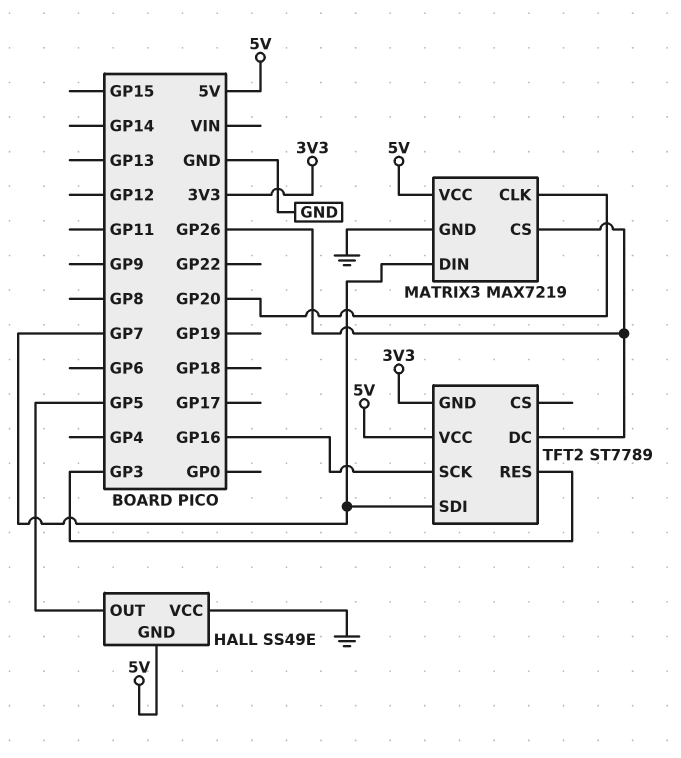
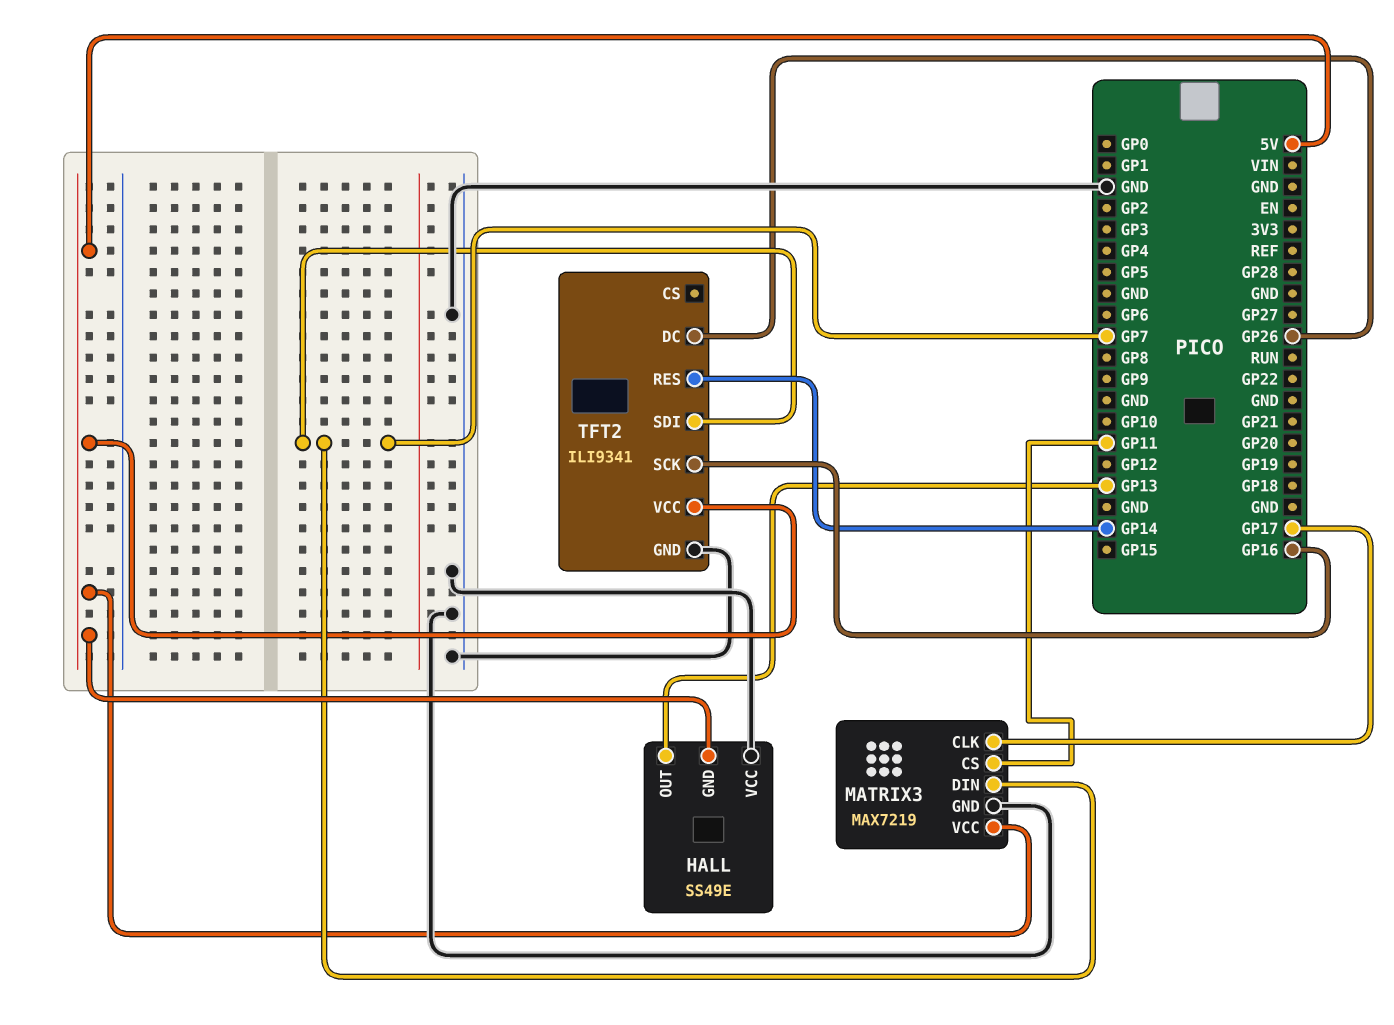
HALL pin OUT: GP5 -> GP13
MATRIX3 pin CLK: GP20 -> GP17
MATRIX3 pin CS: GP26 -> GP11
TFT2: ST7789 -> ILI9341
TFT2 pin GND: 3V3 -> GND
TFT2 pin RES: GP3 -> GP14

